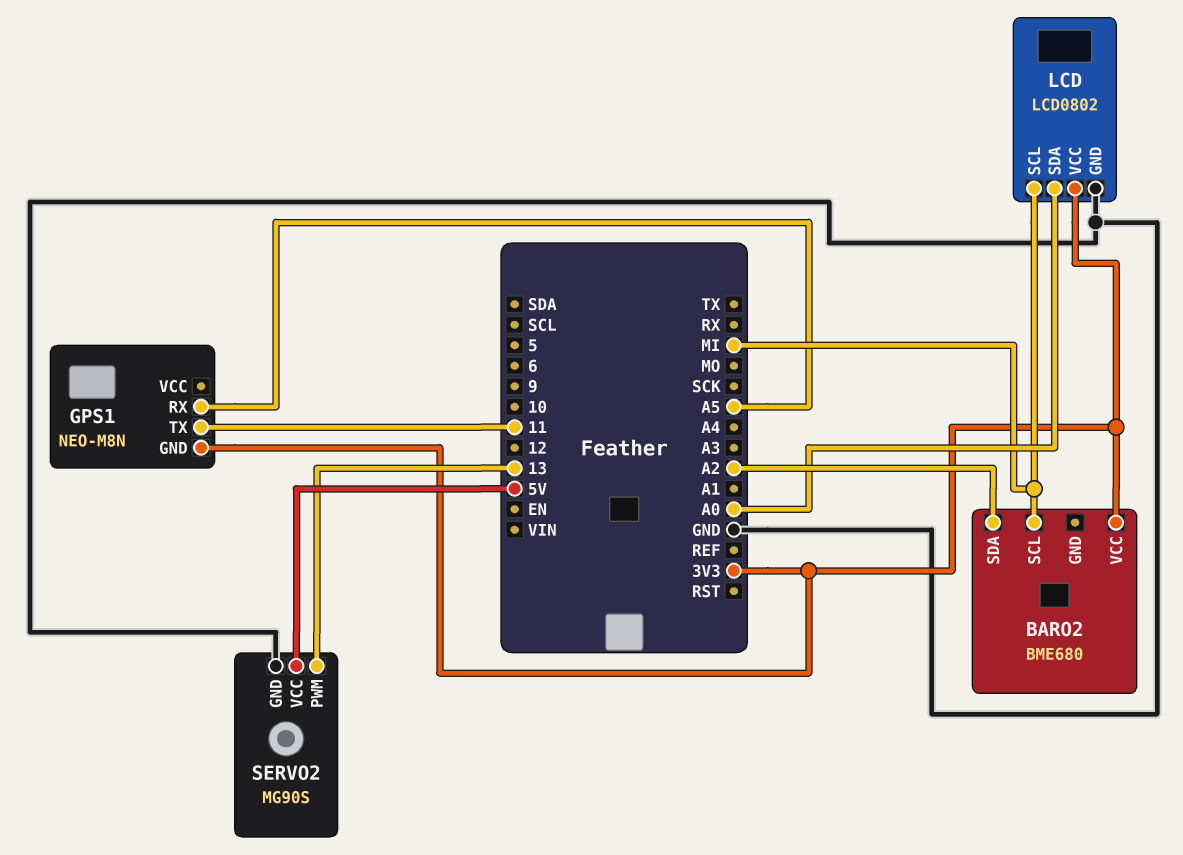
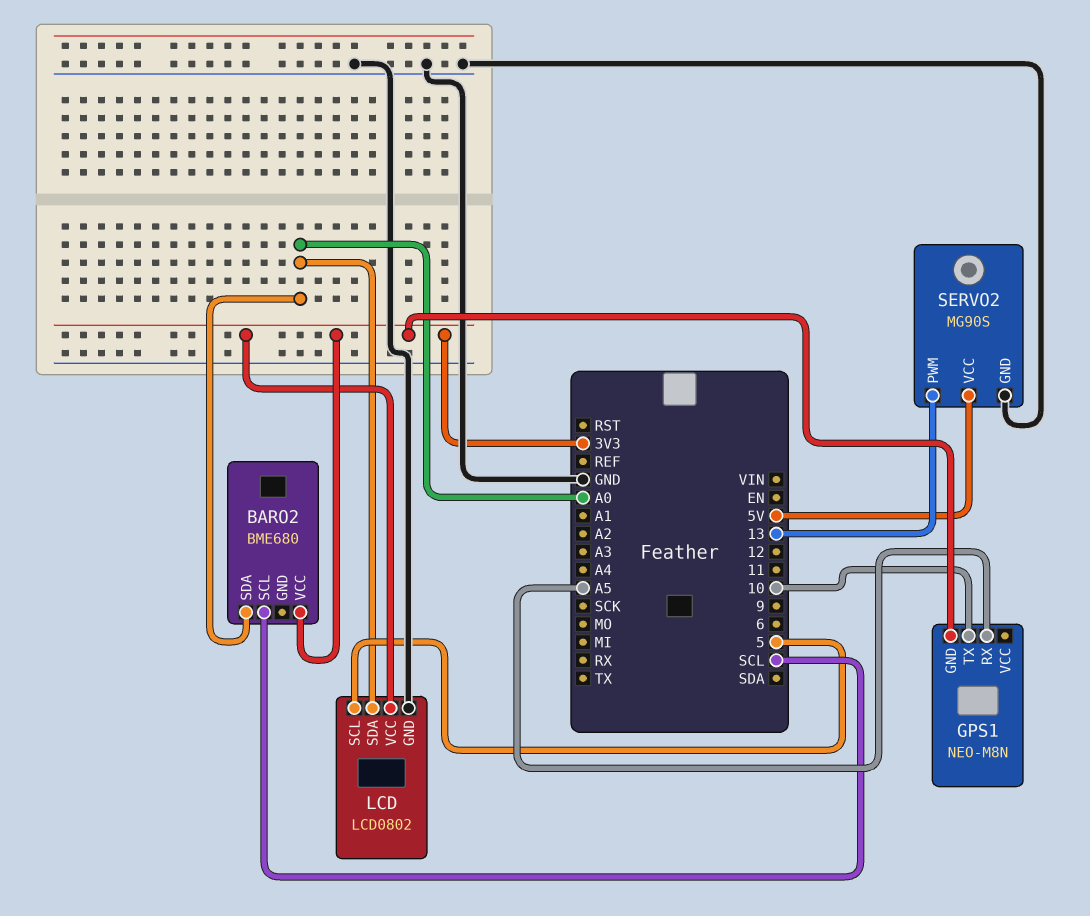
BARO2 pin SCL: MI -> SCL
BARO2 pin SDA: A2 -> A0
GPS1 pin TX: 11 -> 10
LCD pin SCL: MI -> 5

